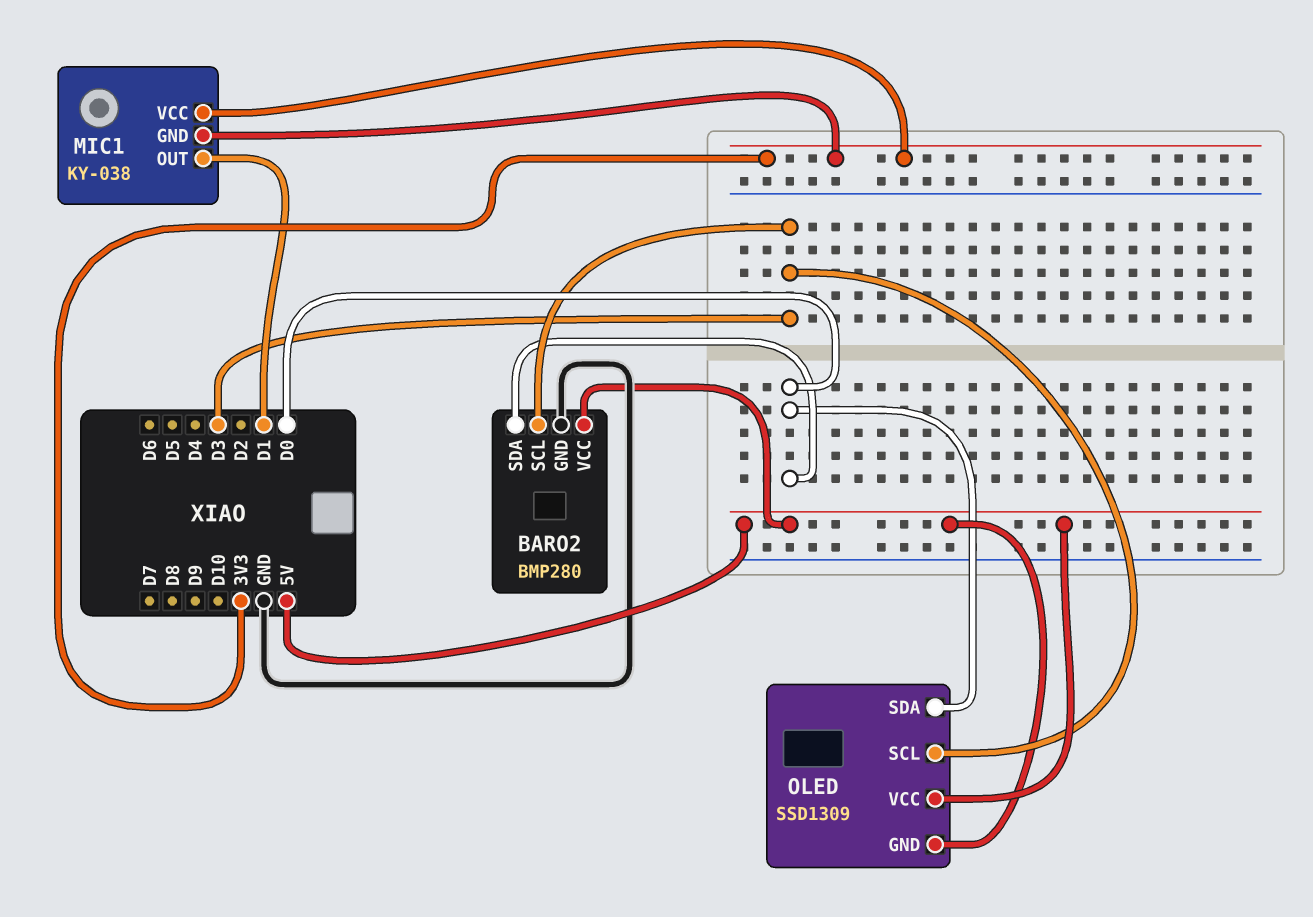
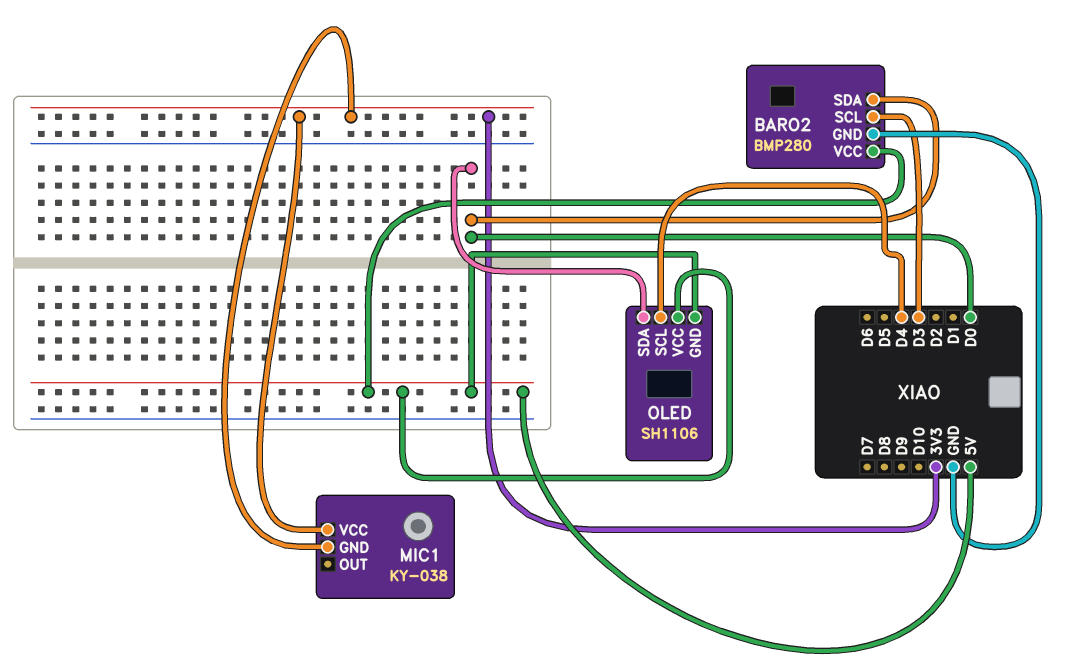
MIC1 pin OUT: D1 -> none
OLED: SSD1309 -> SH1106
OLED pin SCL: D3 -> D4

